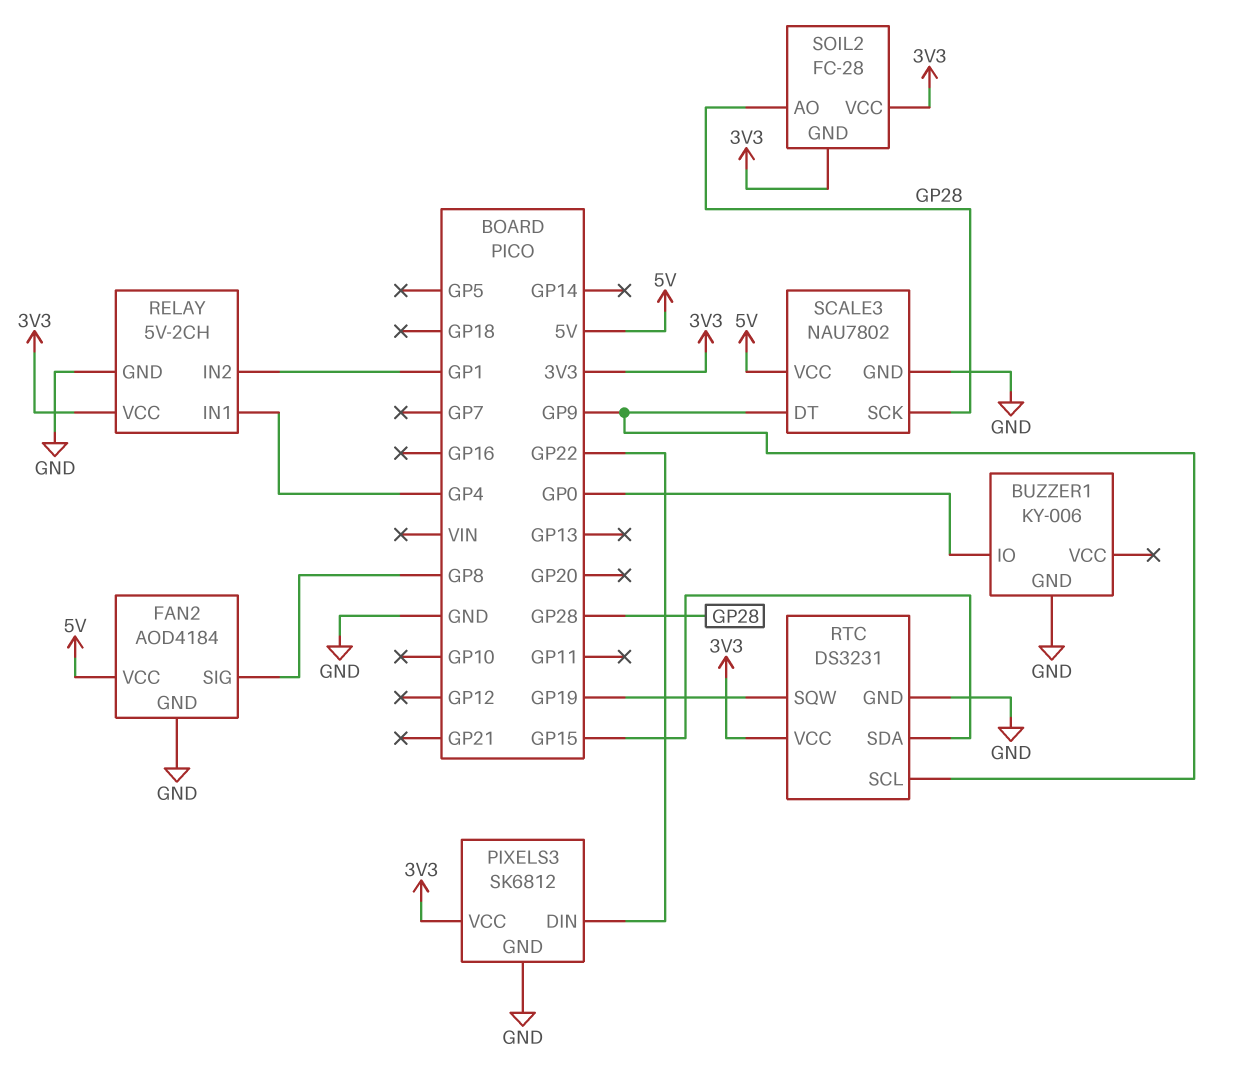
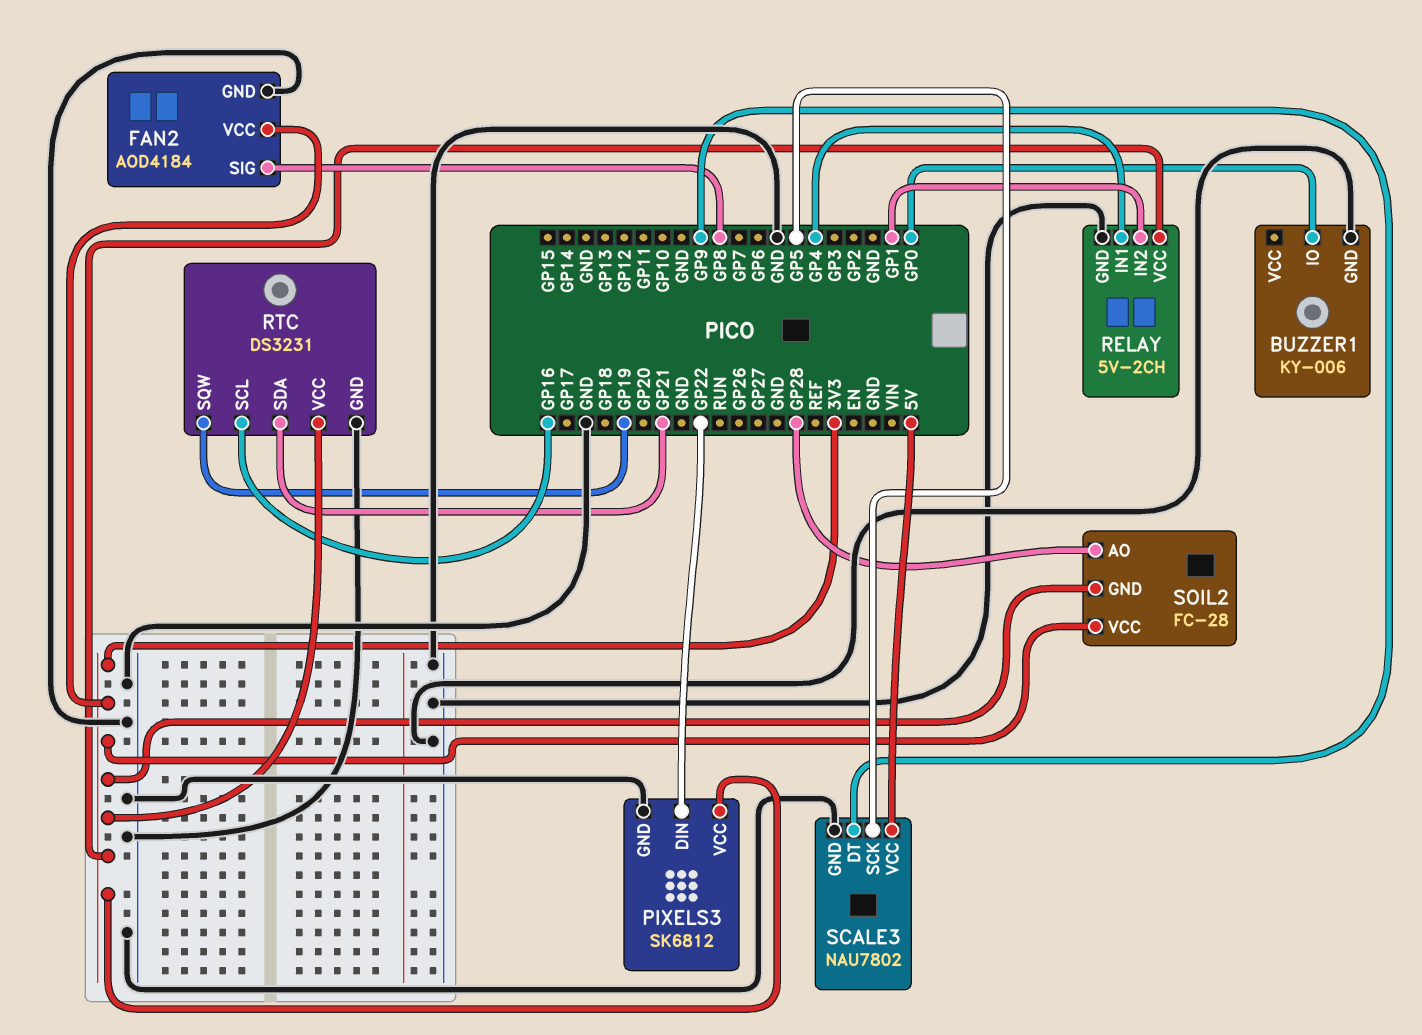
FAN2 pin VCC: 5V -> 3V3
RTC pin SCL: GP9 -> GP16
RTC pin SDA: GP15 -> GP21
SCALE3 pin SCK: GP28 -> GP5

